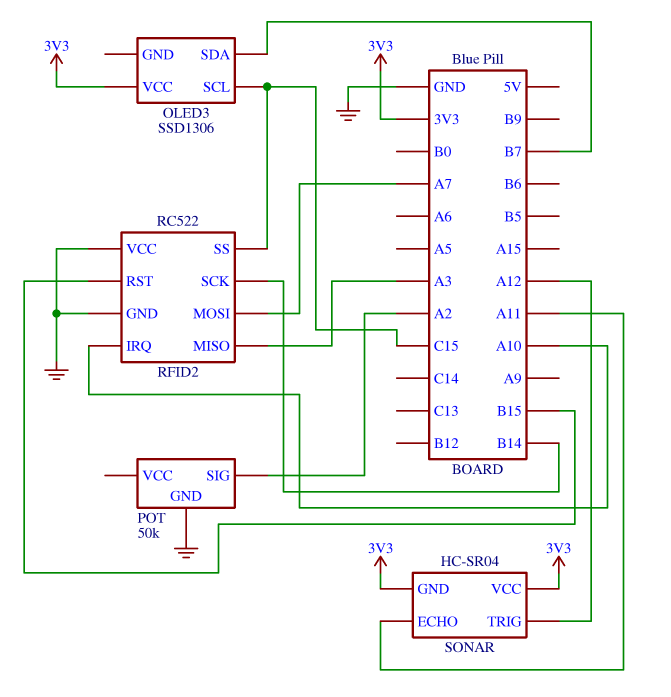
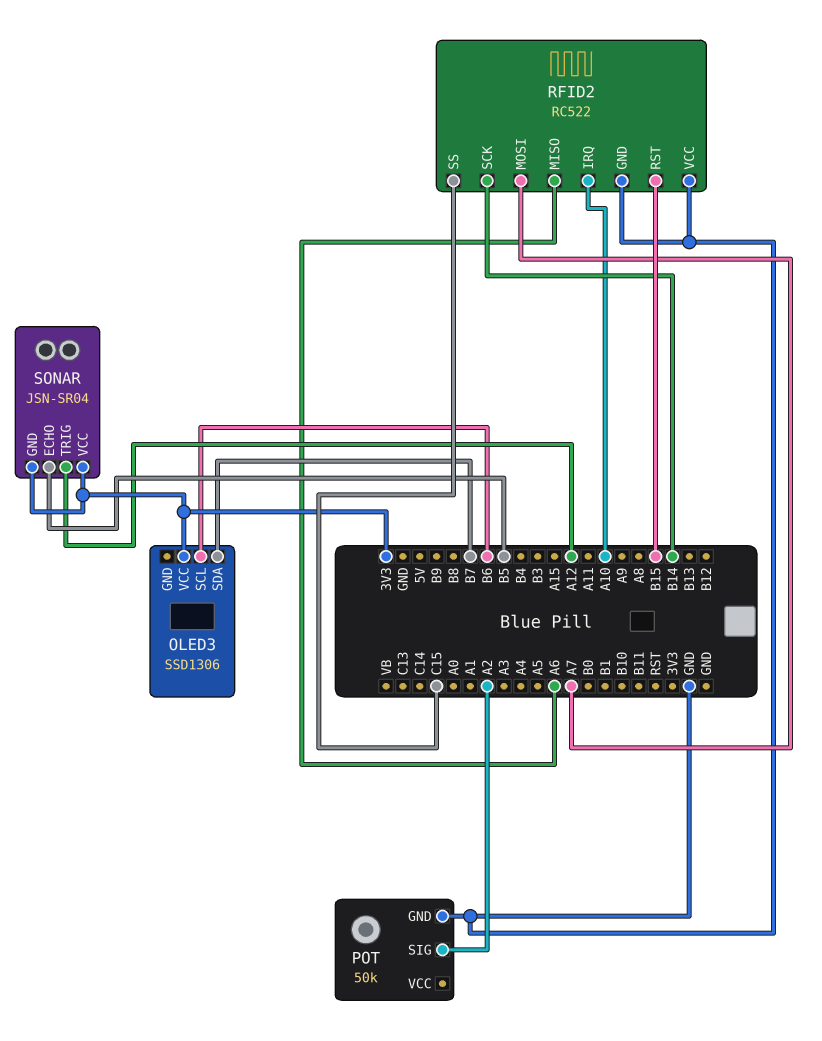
OLED3 pin SCL: C15 -> B6
RFID2 pin MISO: A3 -> A6
SONAR: HC-SR04 -> JSN-SR04
SONAR pin ECHO: A11 -> B5

